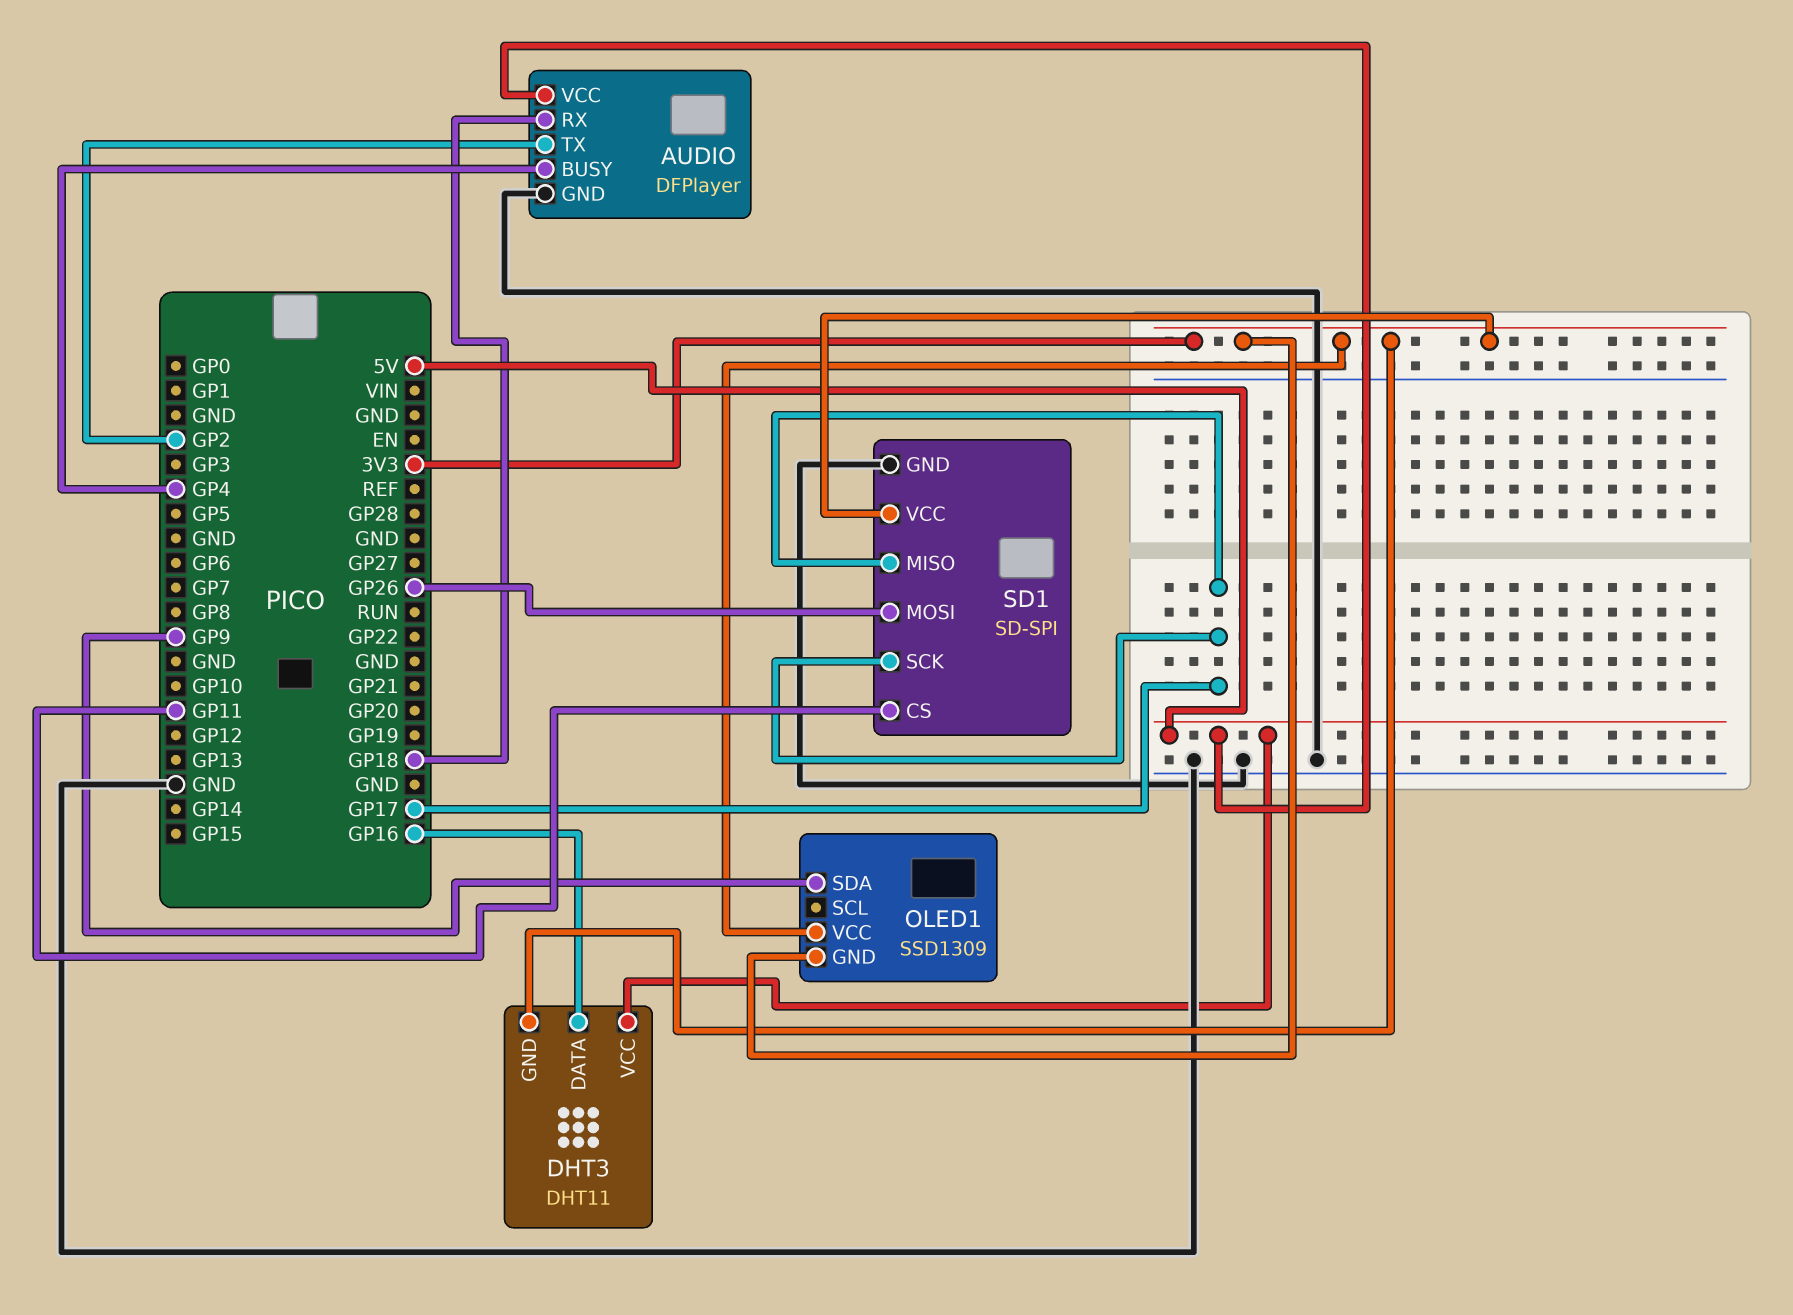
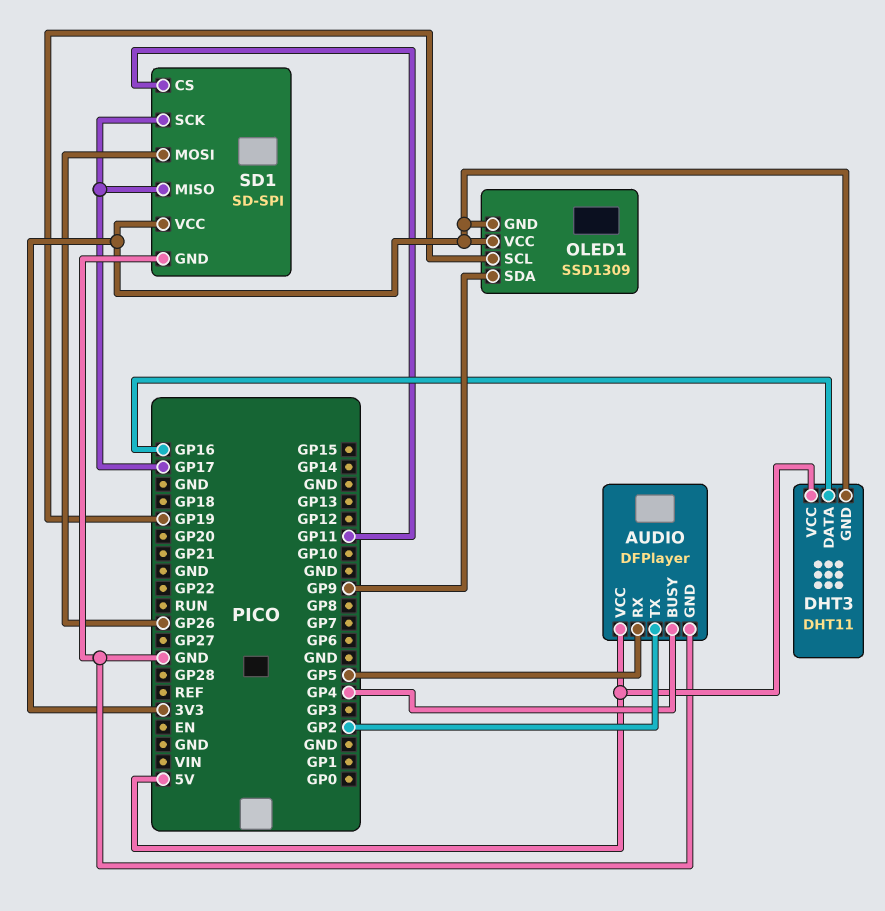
AUDIO pin RX: GP18 -> GP5
OLED1 pin SCL: none -> GP19

